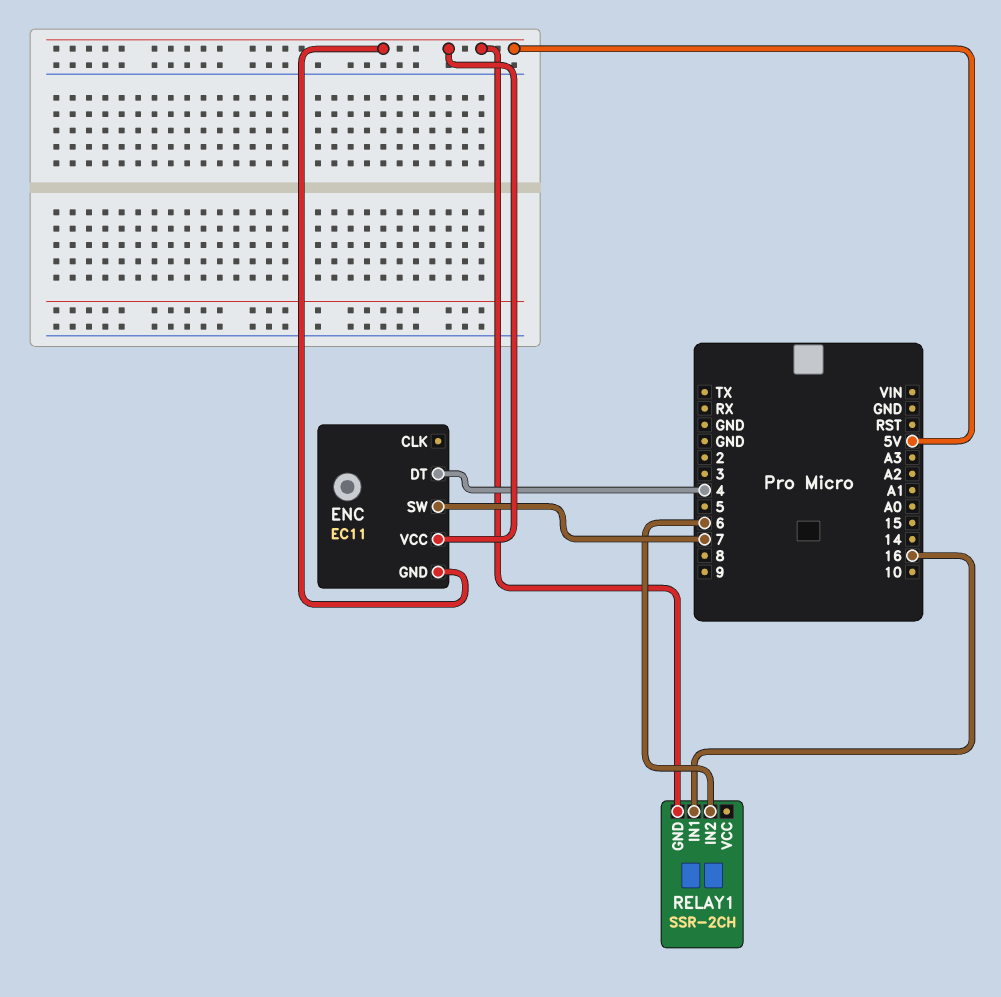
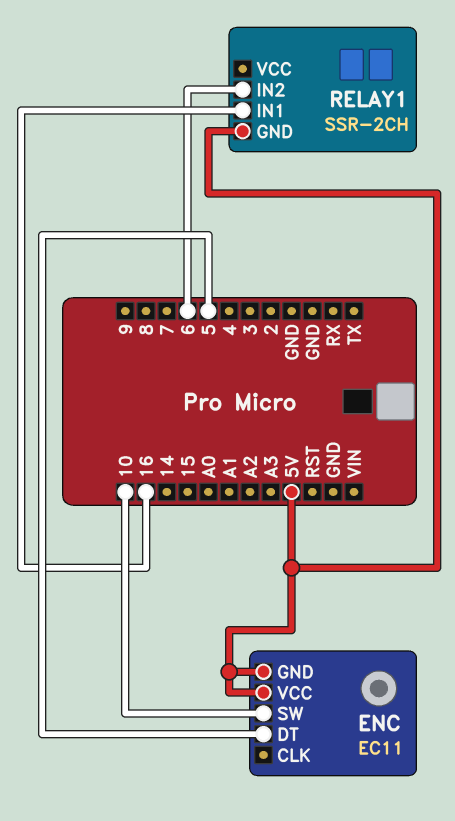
ENC pin DT: 4 -> 5
ENC pin SW: 7 -> 10

